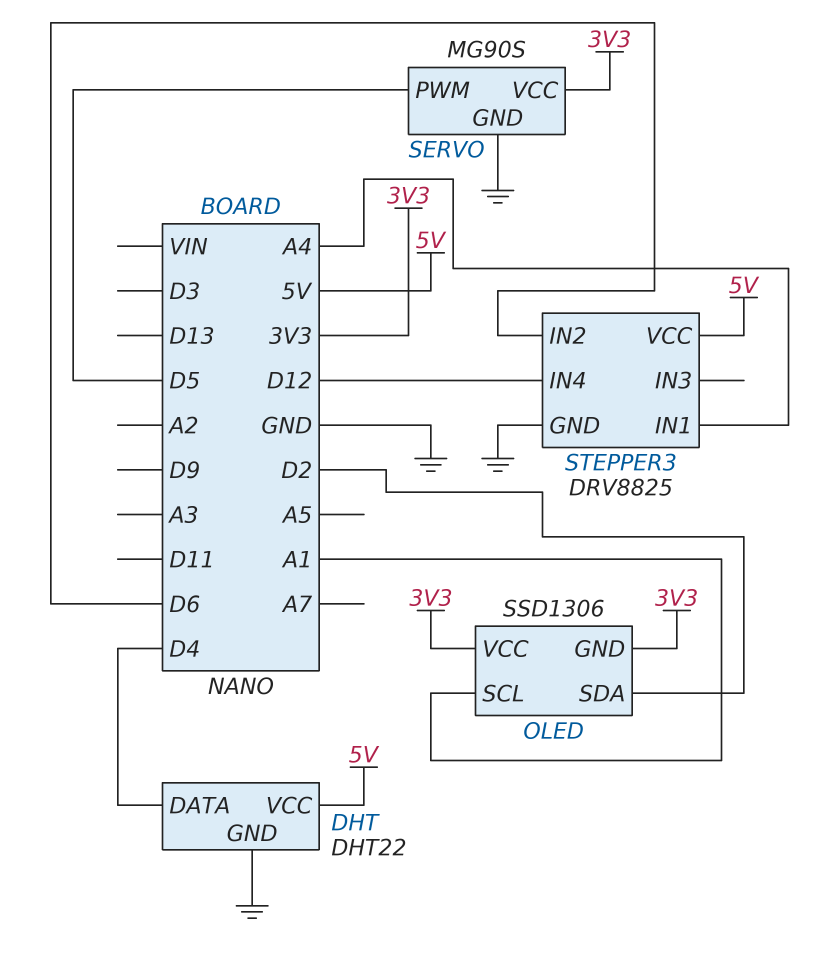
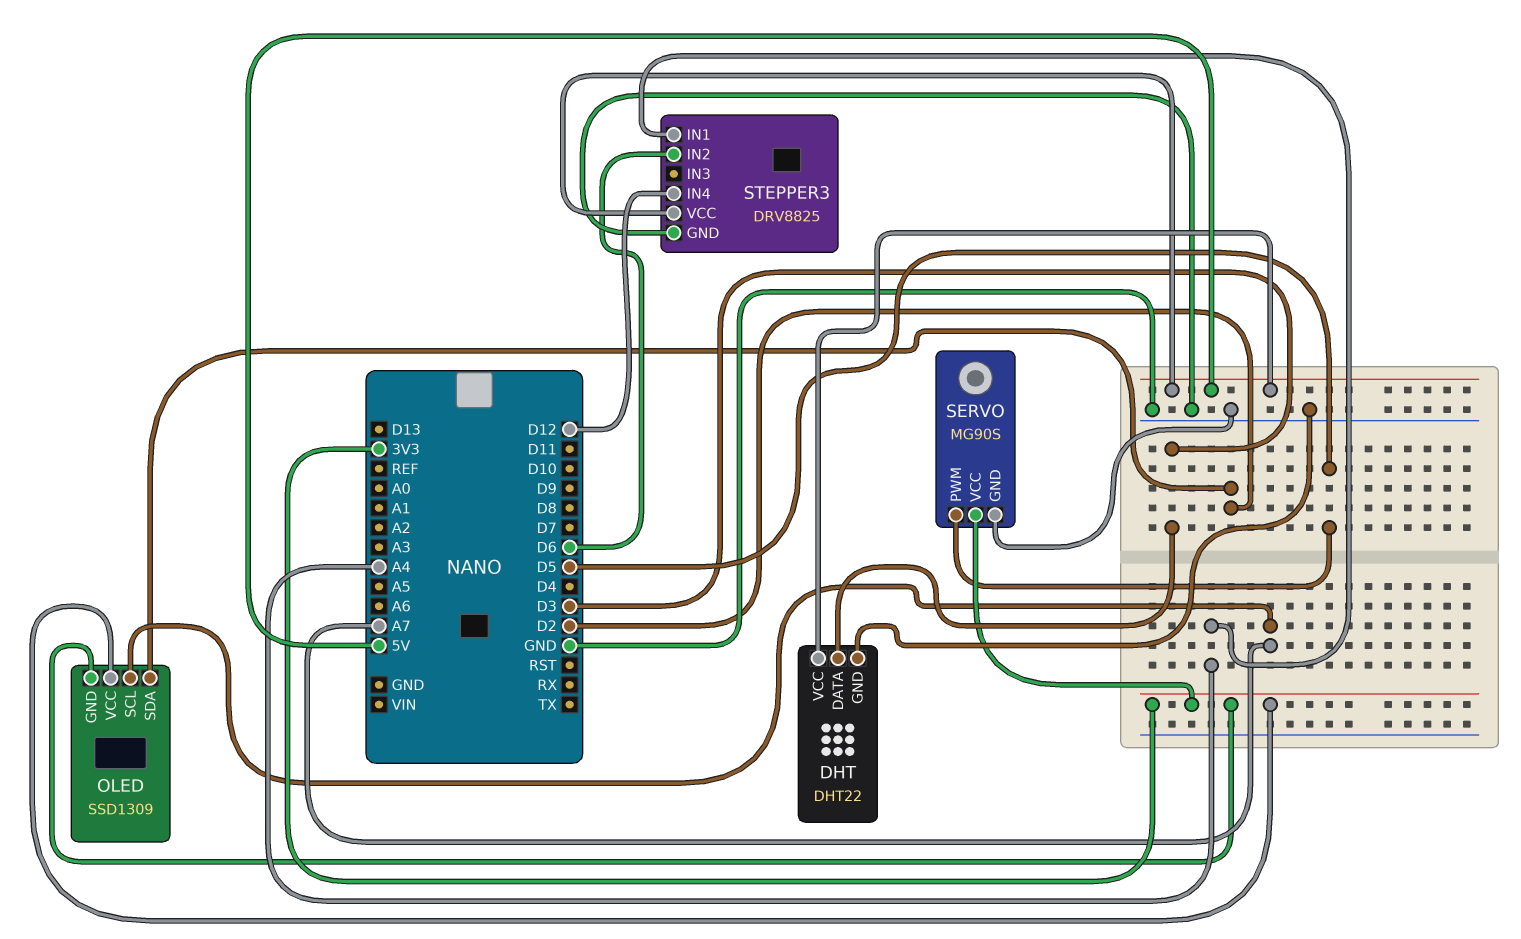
DHT pin DATA: D4 -> D3
OLED: SSD1306 -> SSD1309
OLED pin SCL: A1 -> A7

